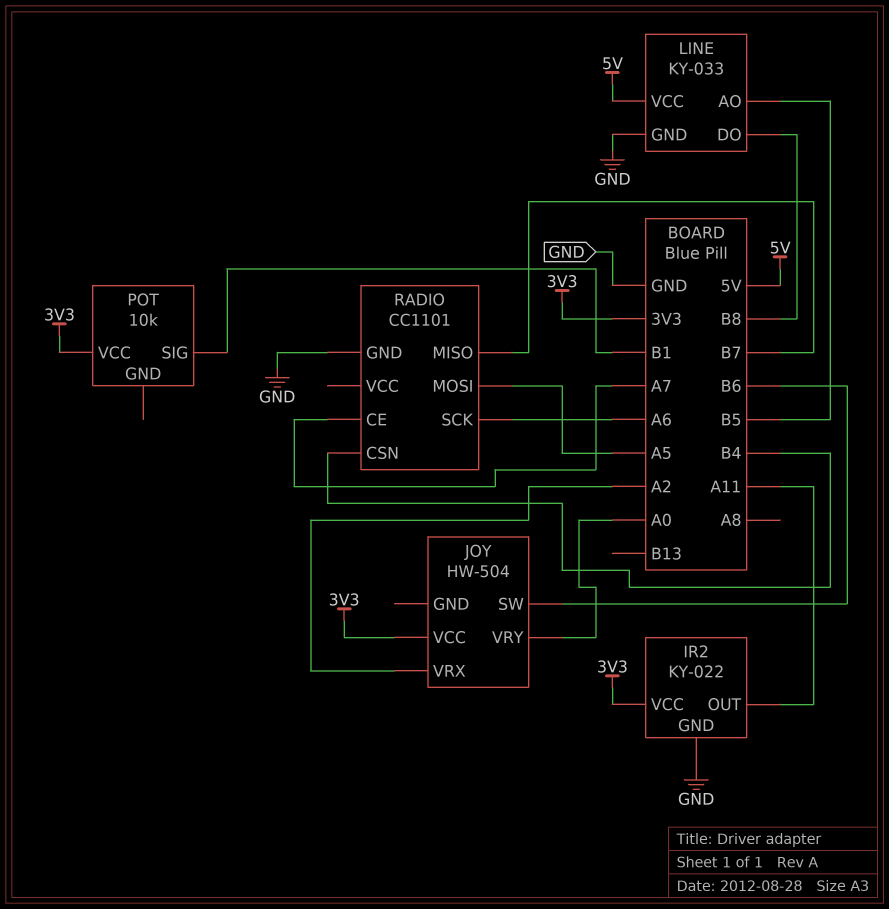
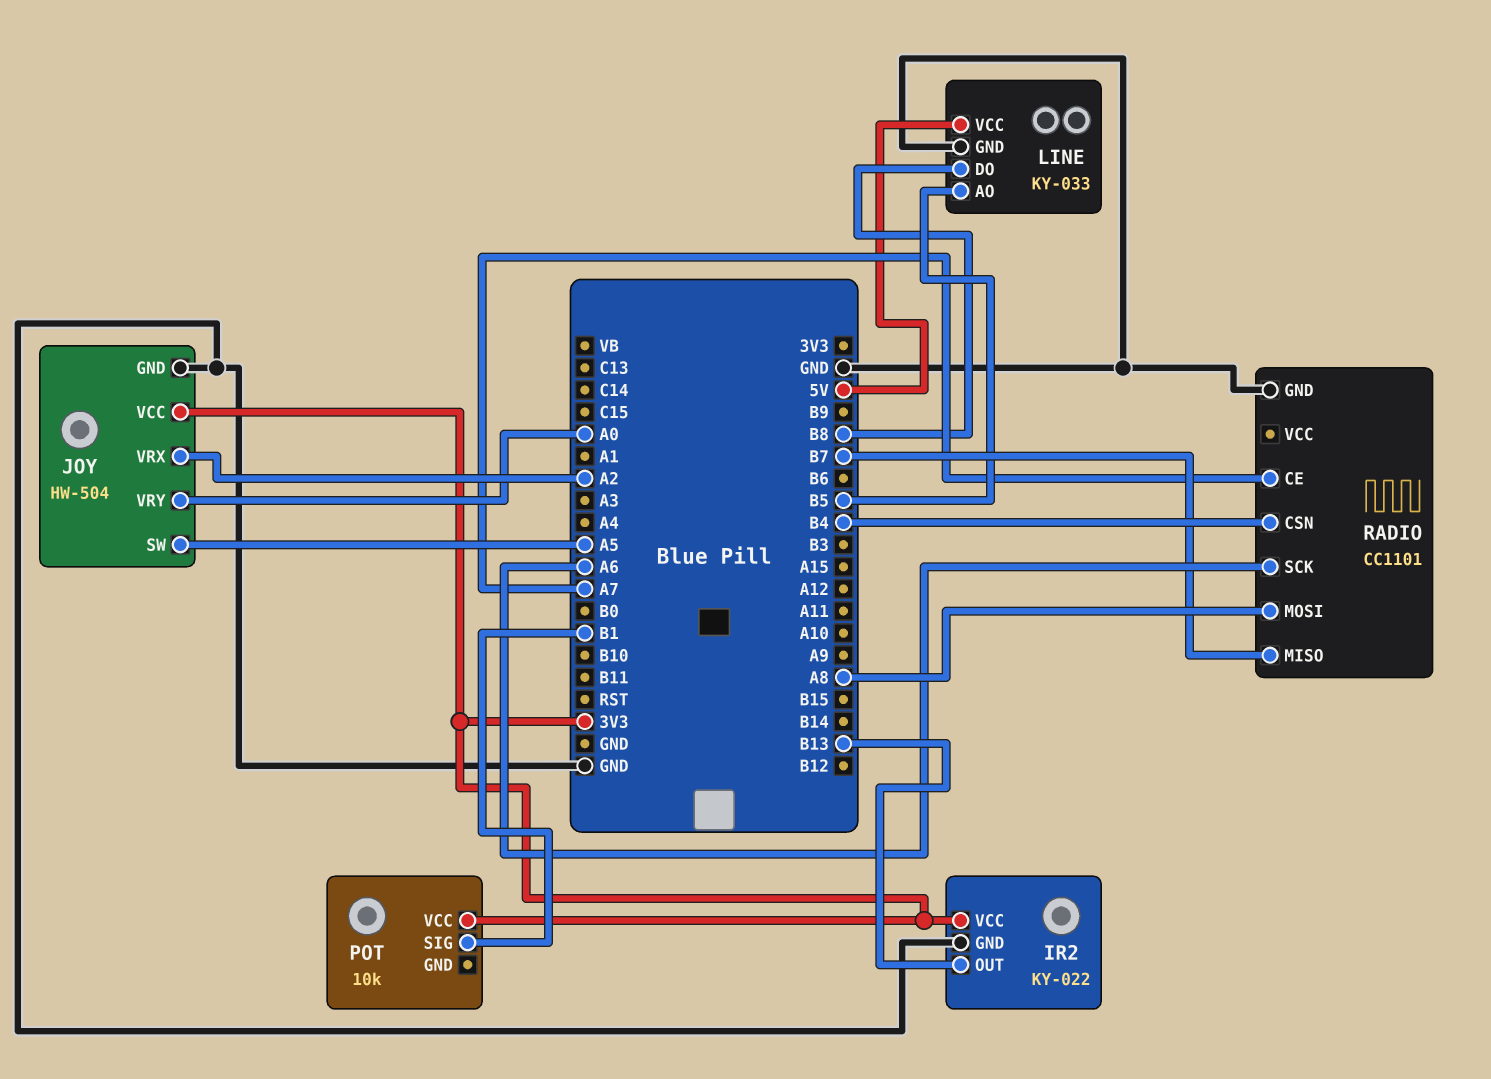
IR2 pin OUT: A11 -> B13
JOY pin GND: none -> GND
JOY pin SW: B6 -> A5
RADIO pin MOSI: A5 -> A8

